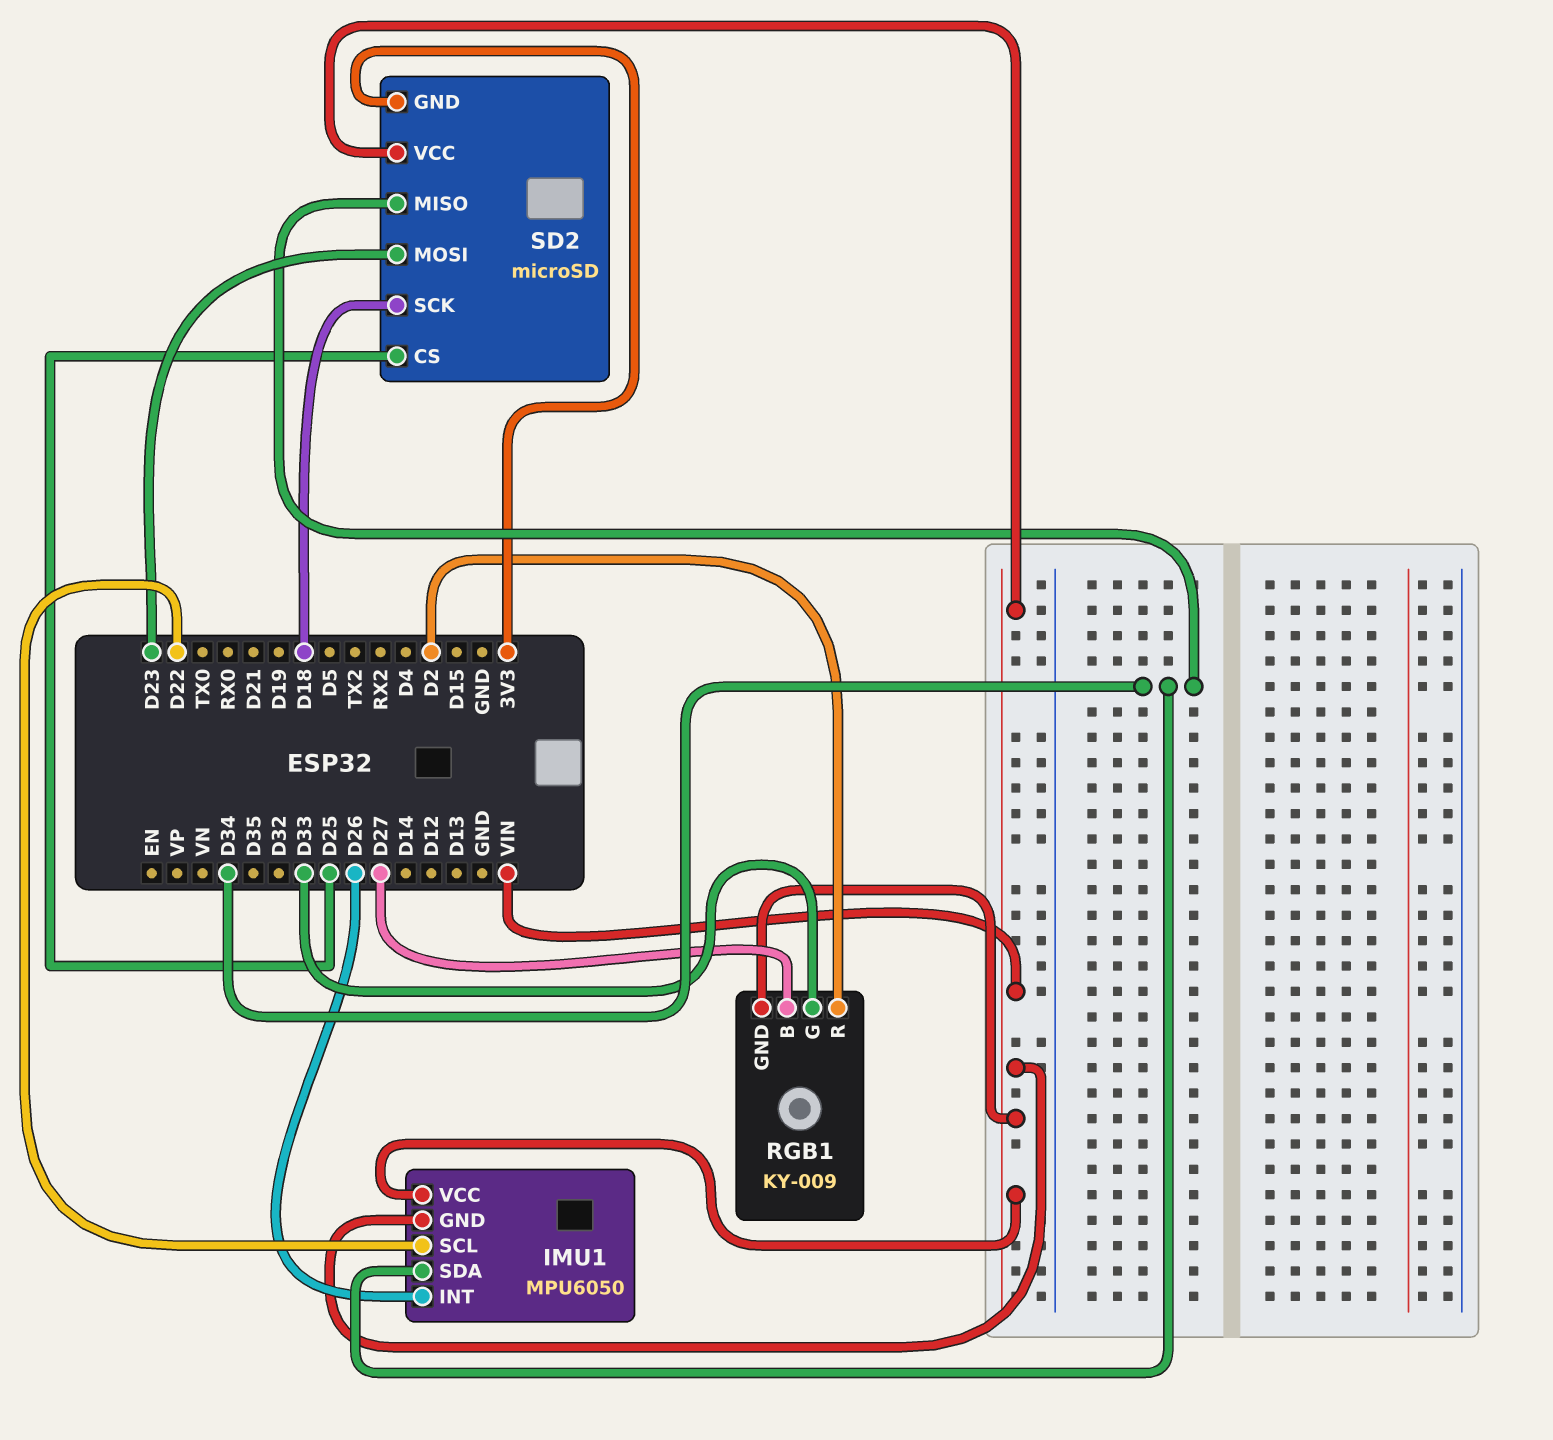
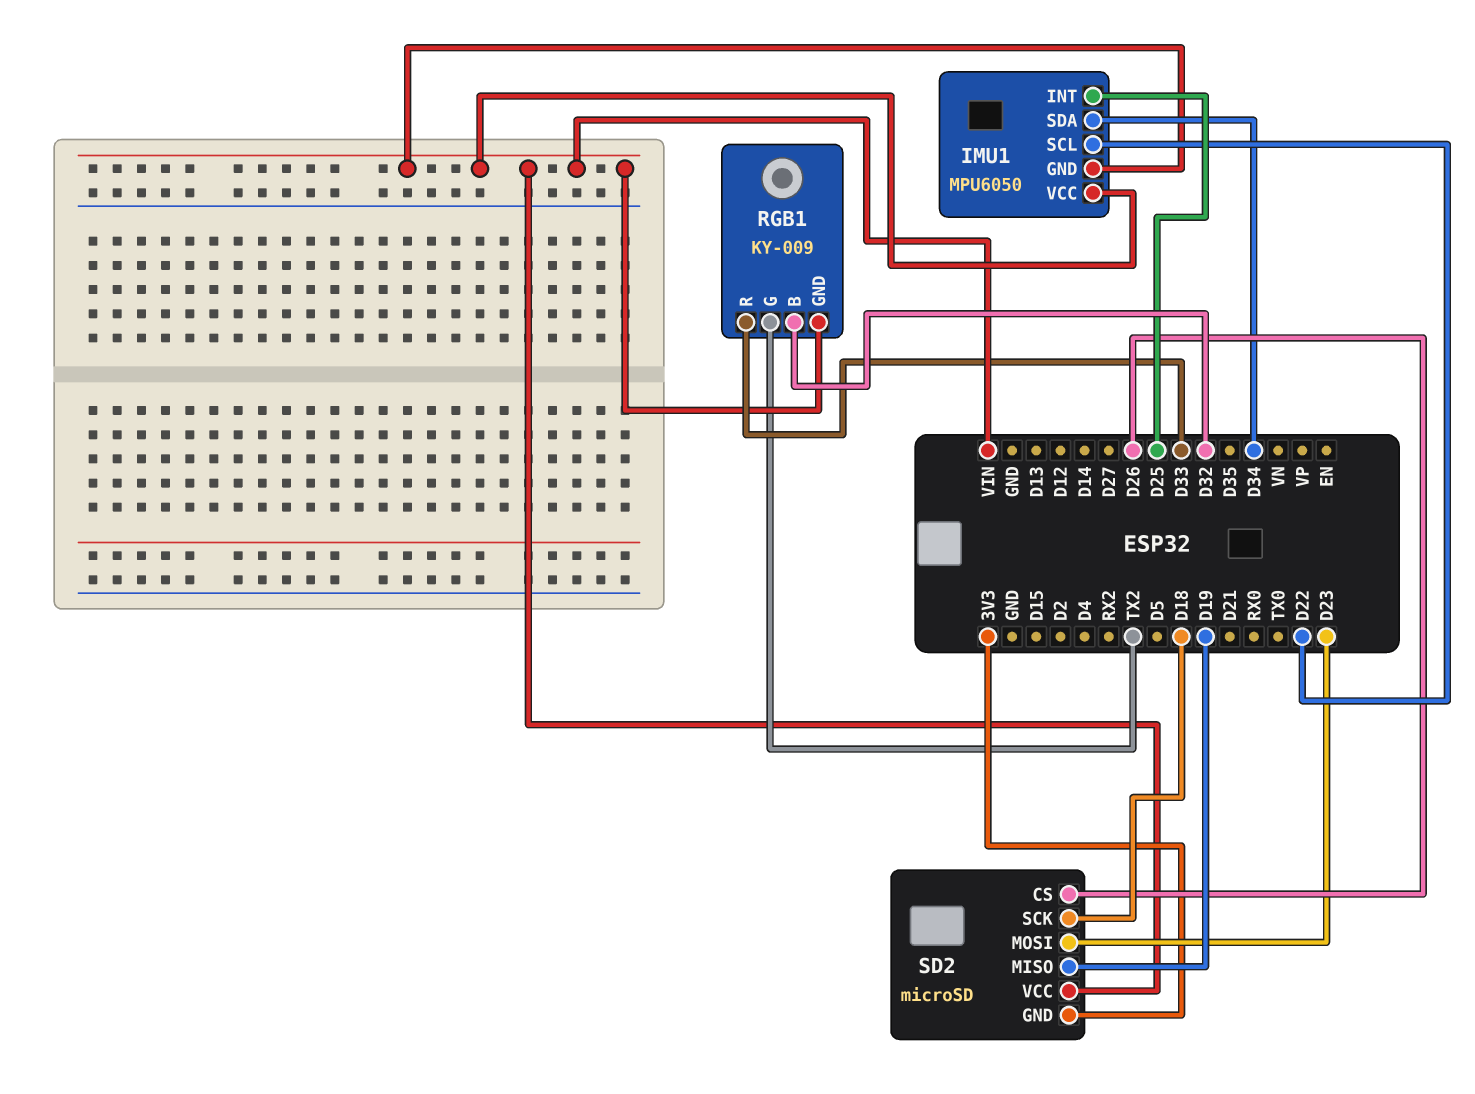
IMU1 pin INT: D26 -> D25
RGB1 pin B: D27 -> D32
RGB1 pin G: D33 -> TX2
RGB1 pin R: D2 -> D33
SD2 pin CS: D25 -> D26
SD2 pin MISO: D34 -> D19

